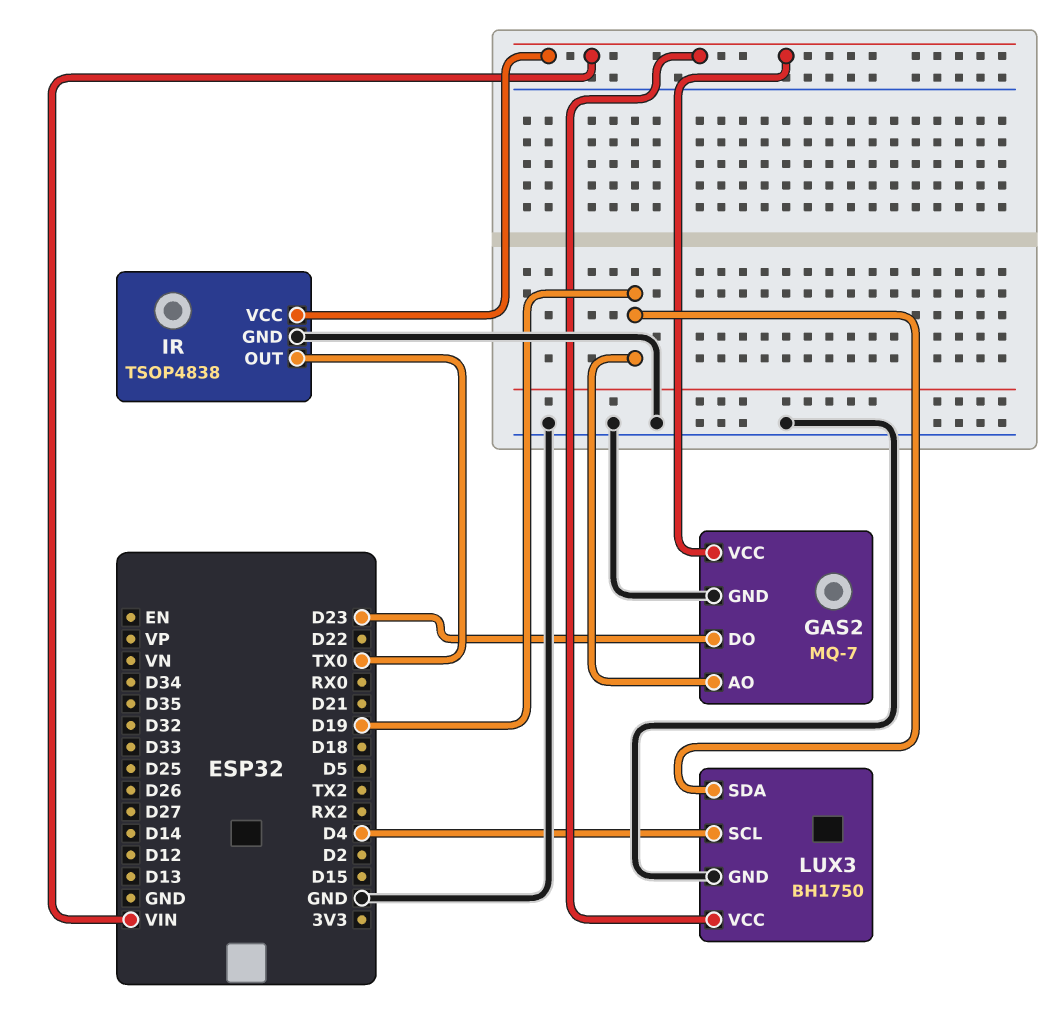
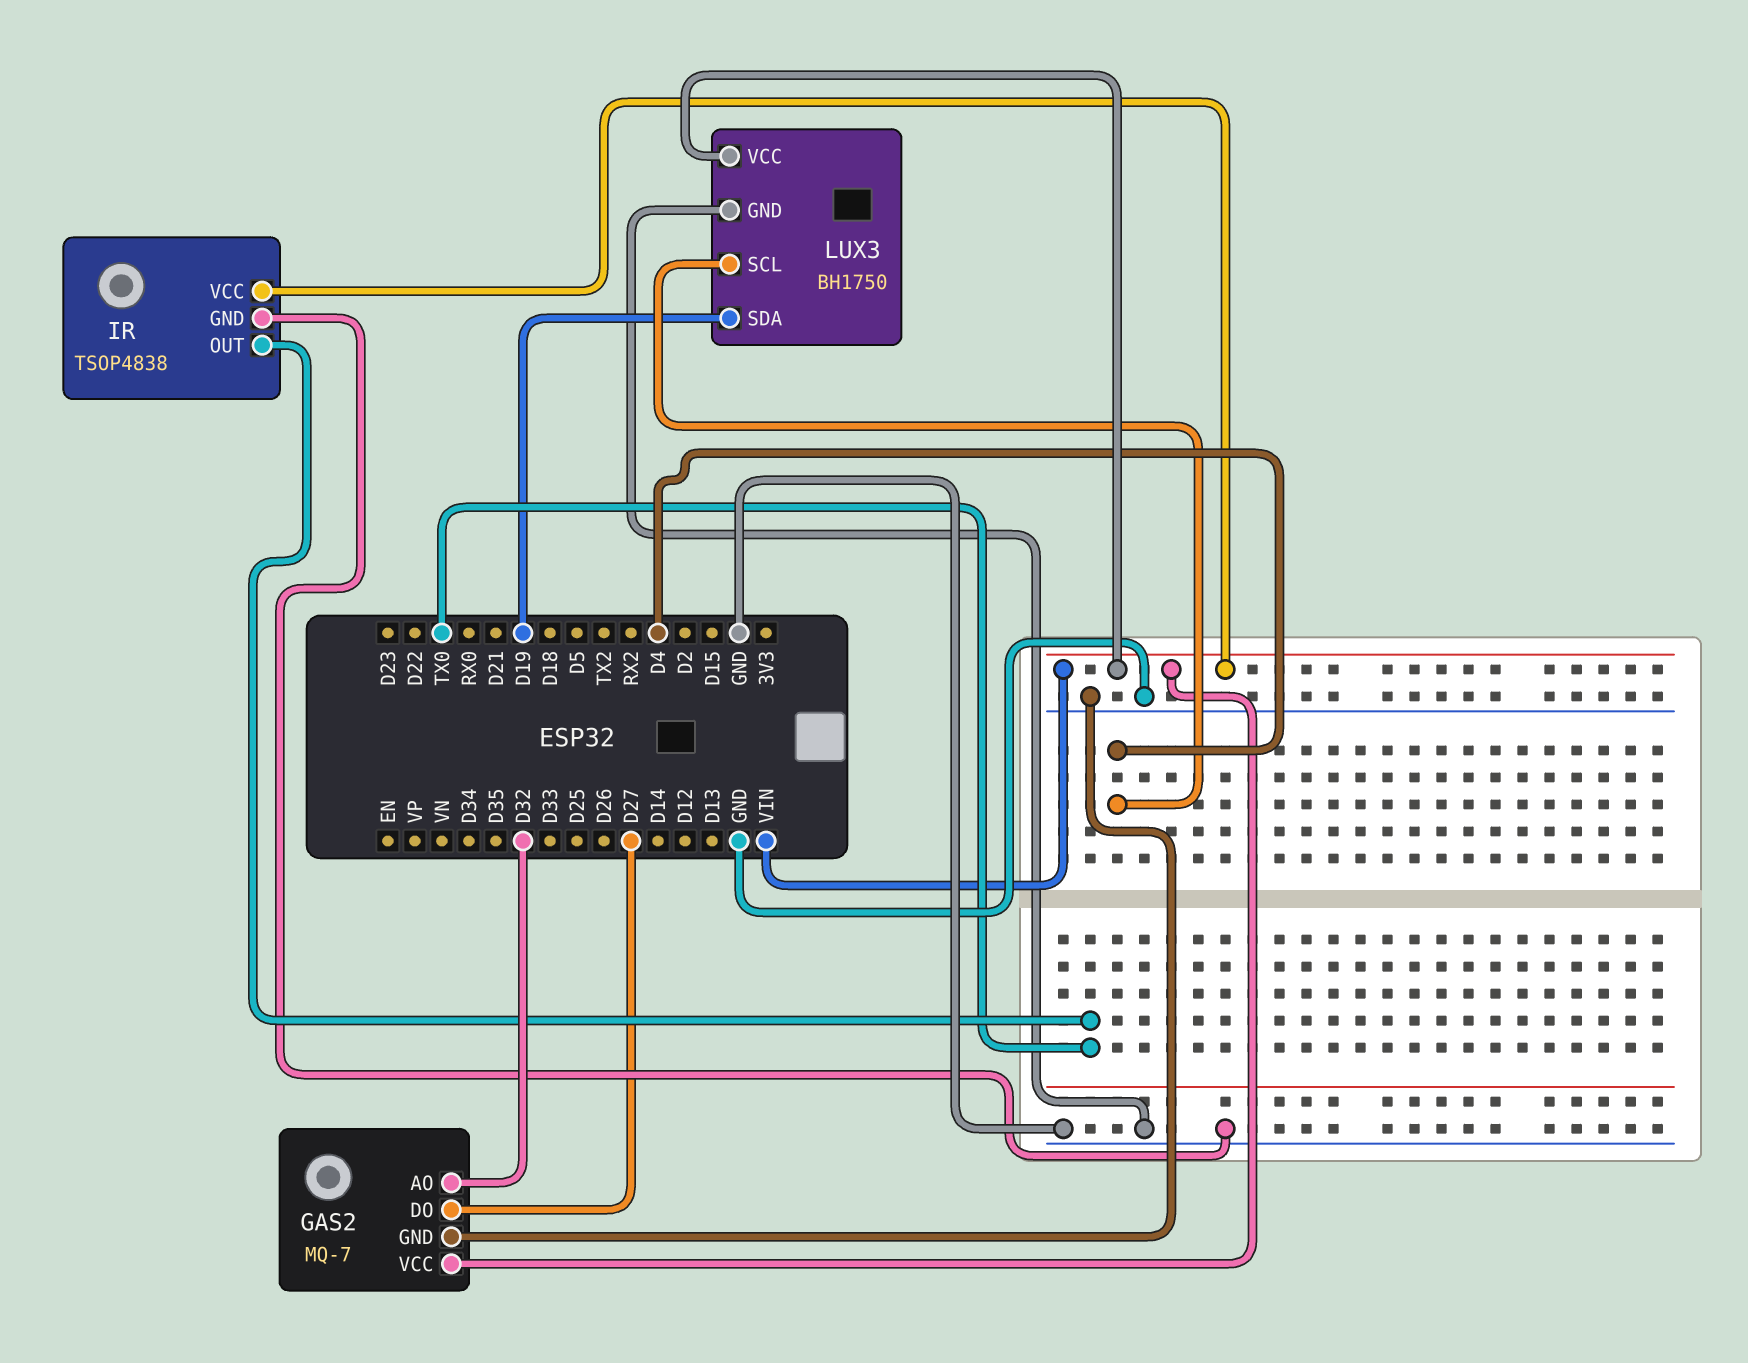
GAS2 pin AO: D19 -> D32
GAS2 pin DO: D23 -> D27

